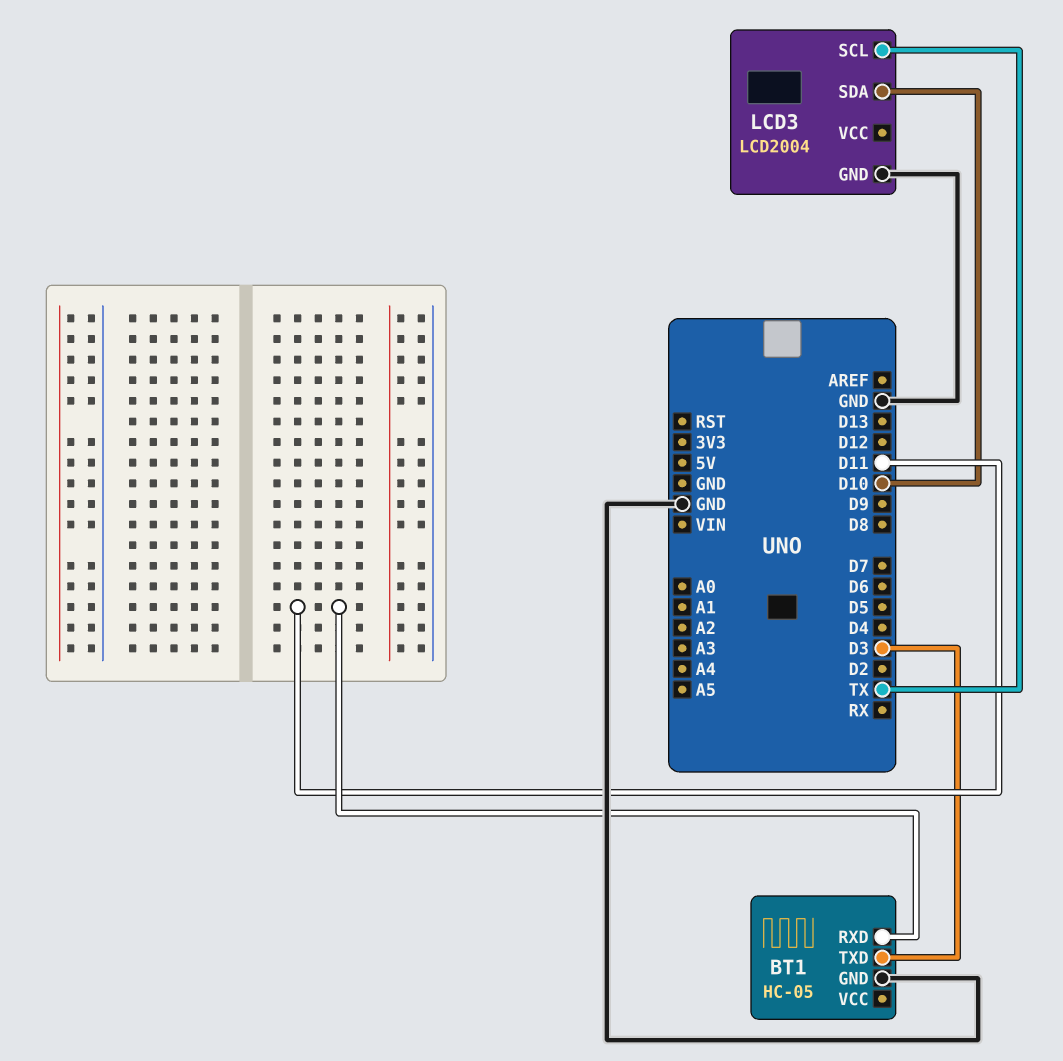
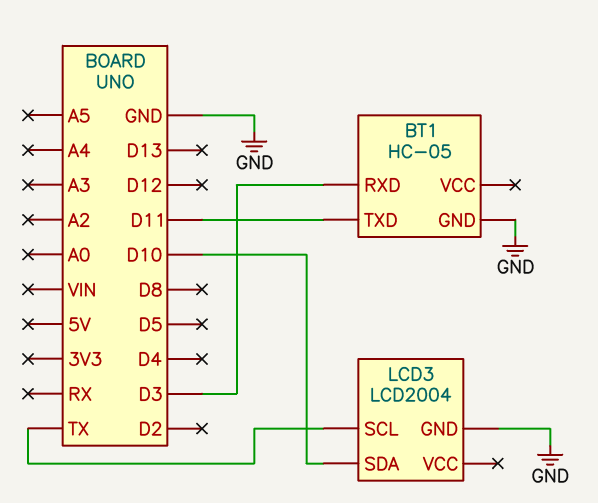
BT1 pin RXD: D11 -> D3
BT1 pin TXD: D3 -> D11

